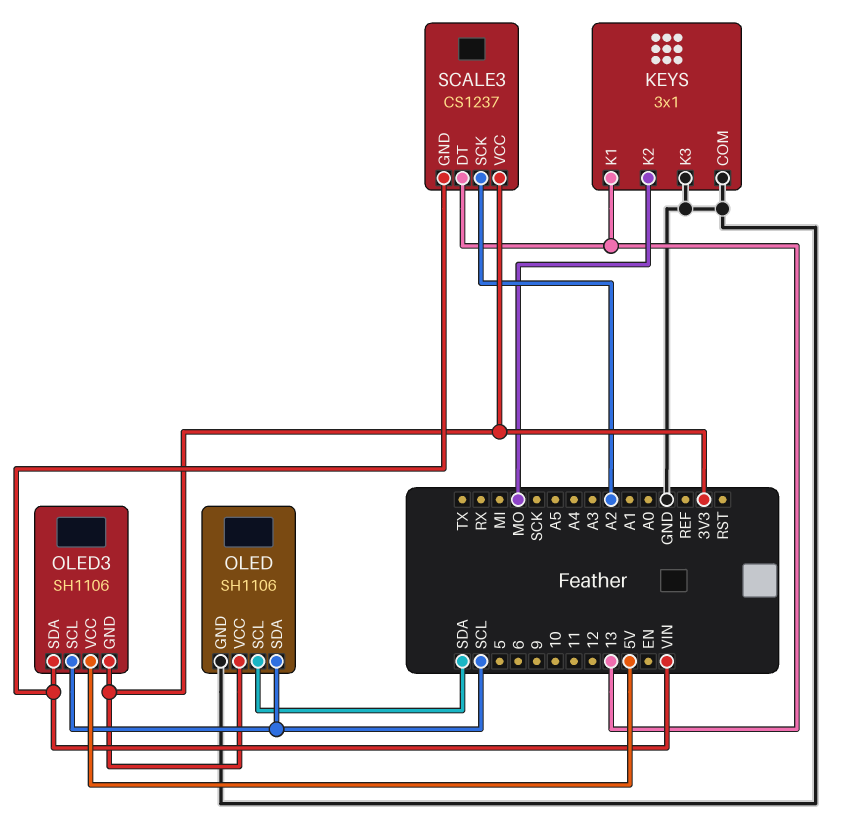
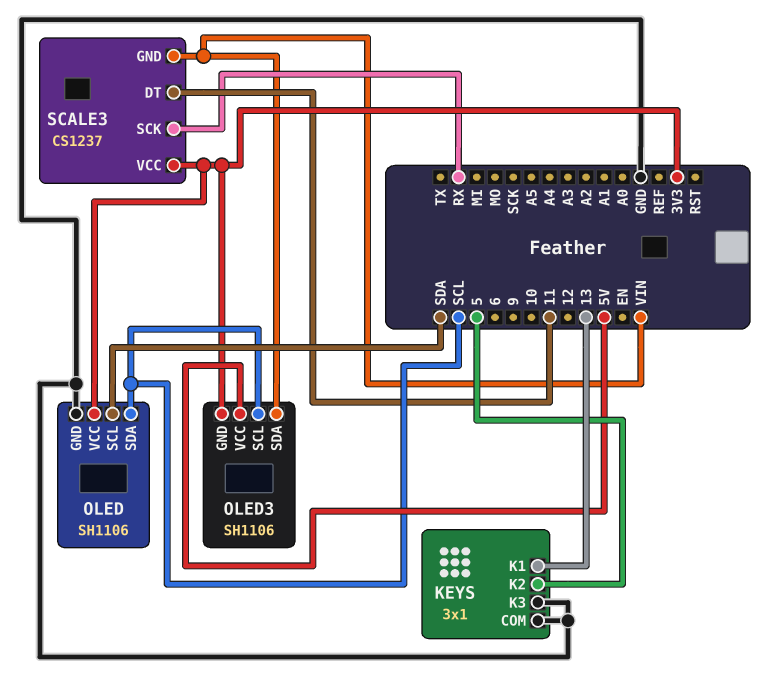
KEYS pin K2: MO -> 5
SCALE3 pin DT: 13 -> 11
SCALE3 pin SCK: A2 -> RX

